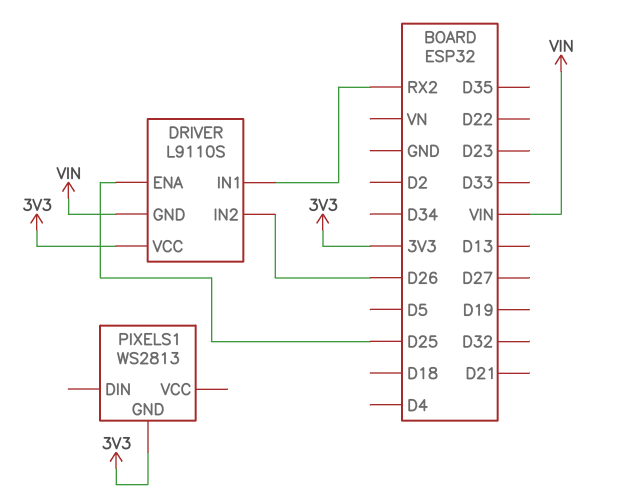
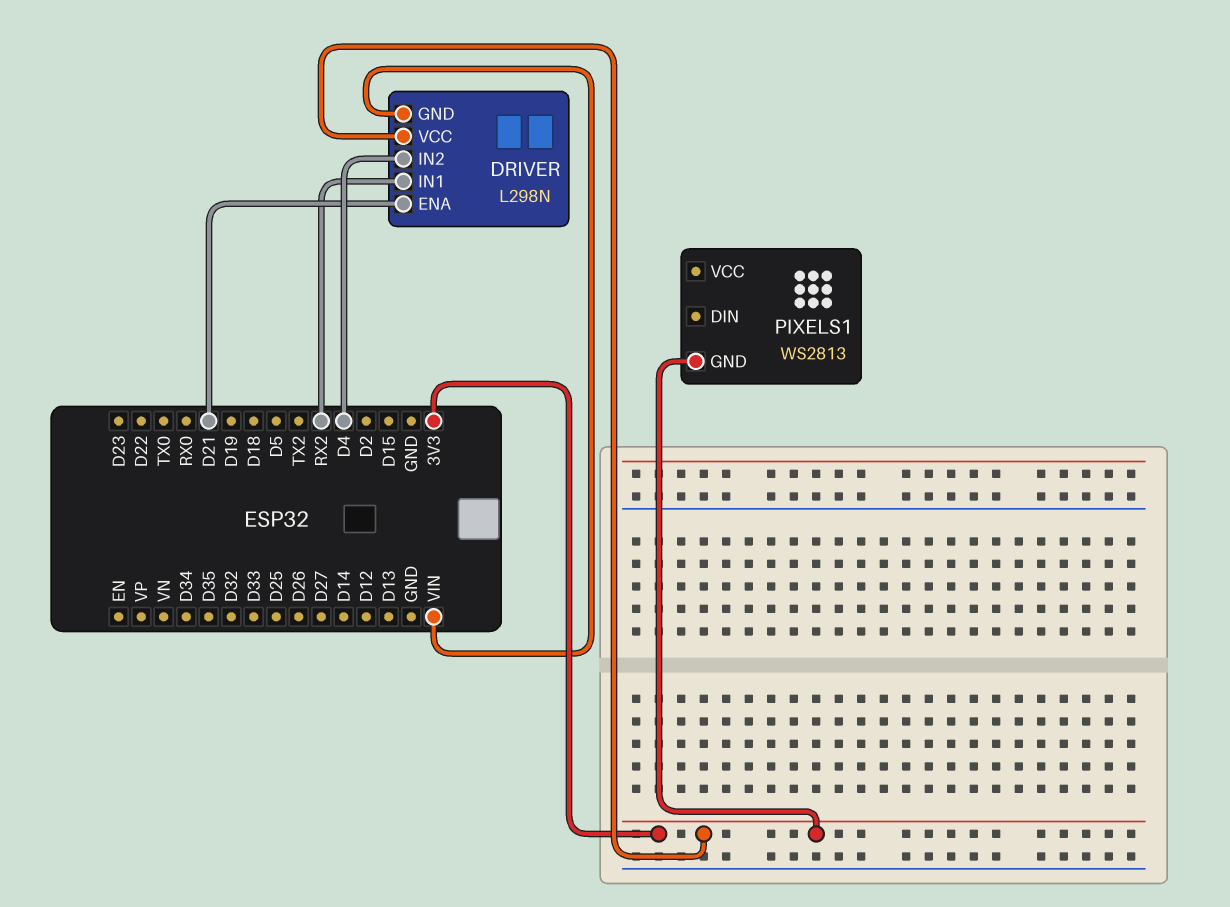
DRIVER: L9110S -> L298N
DRIVER pin ENA: D25 -> D21
DRIVER pin IN2: D26 -> D4

